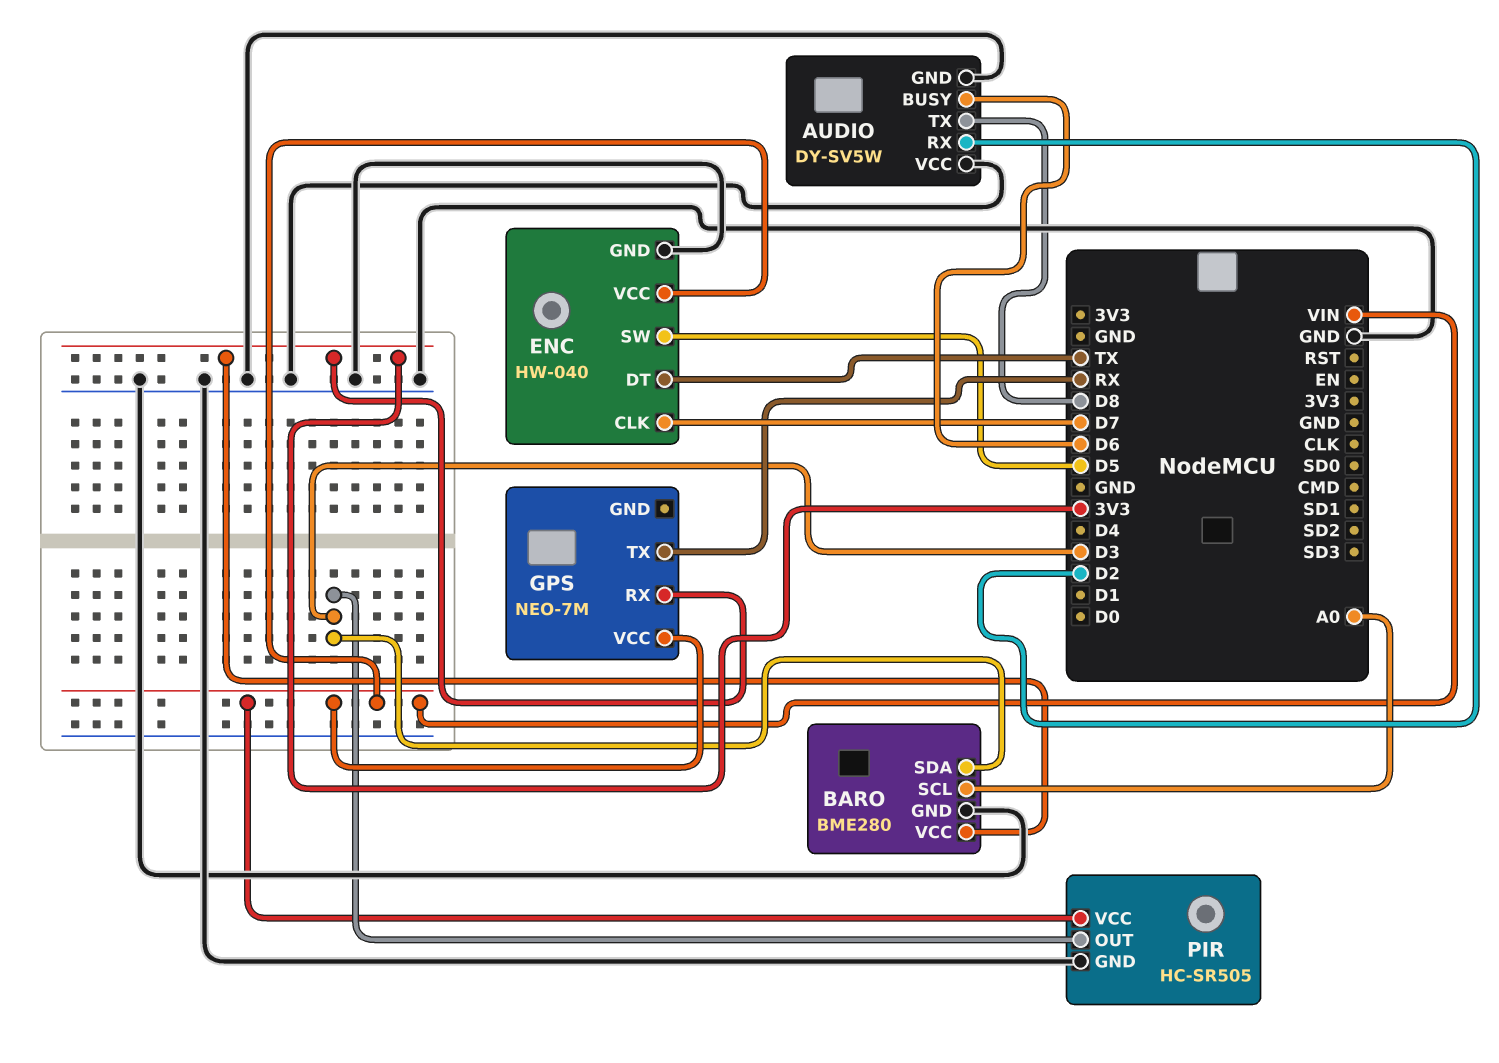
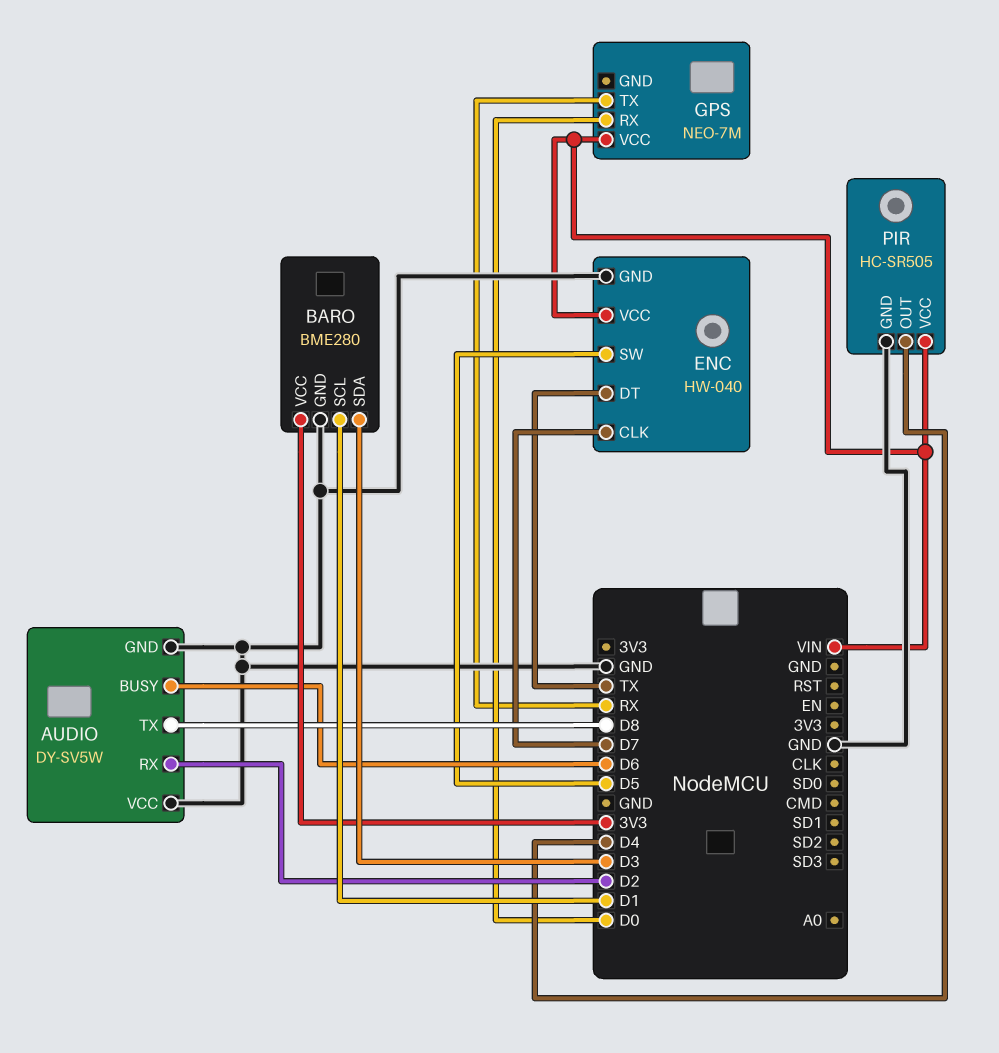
BARO pin SCL: A0 -> D1
GPS pin RX: 3V3 -> D0
PIR pin OUT: D3 -> D4

